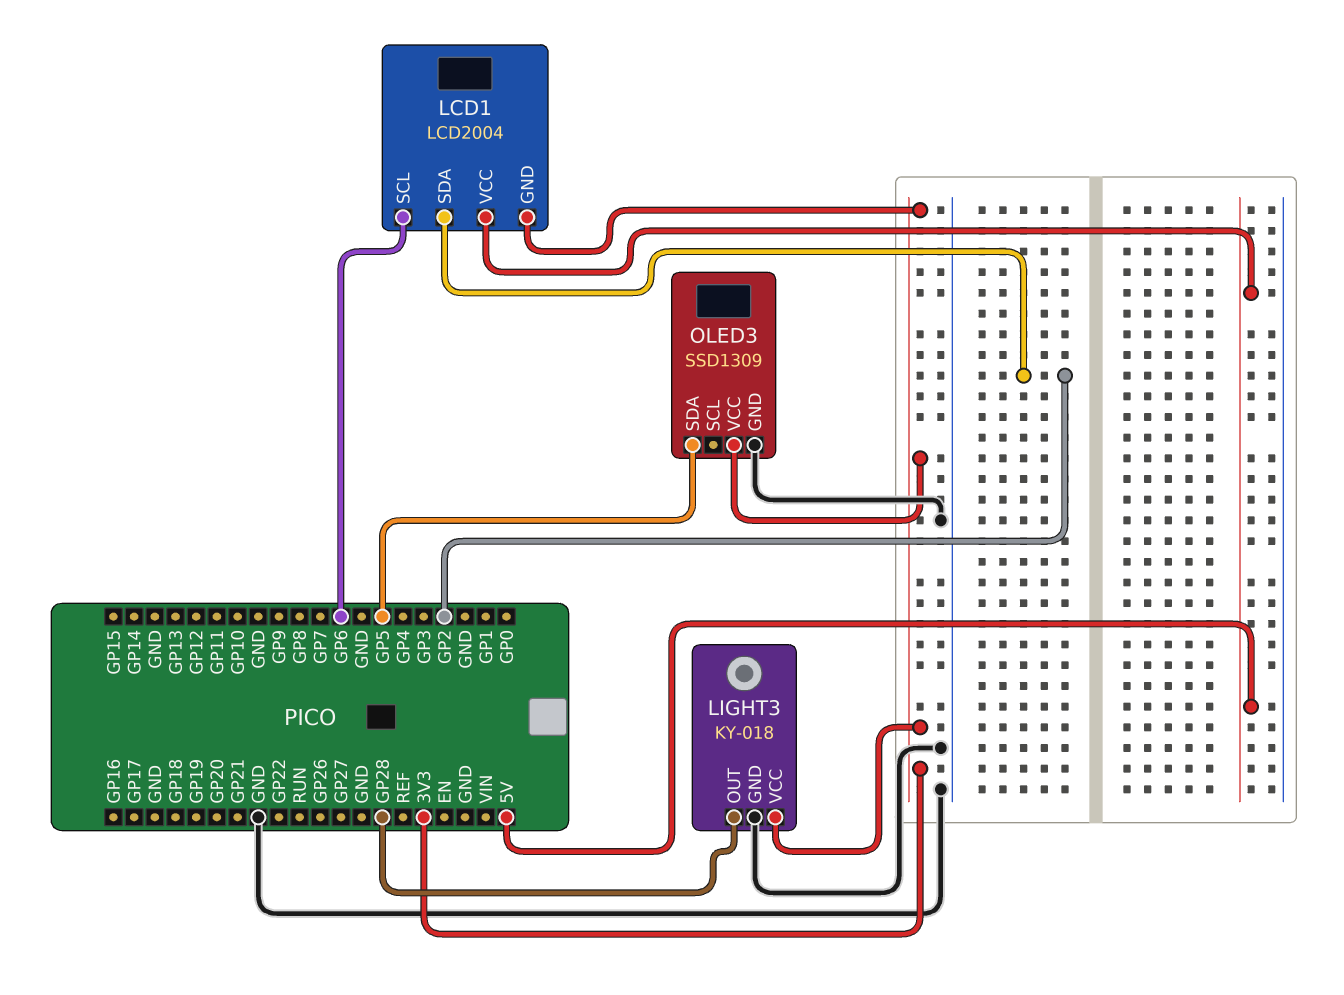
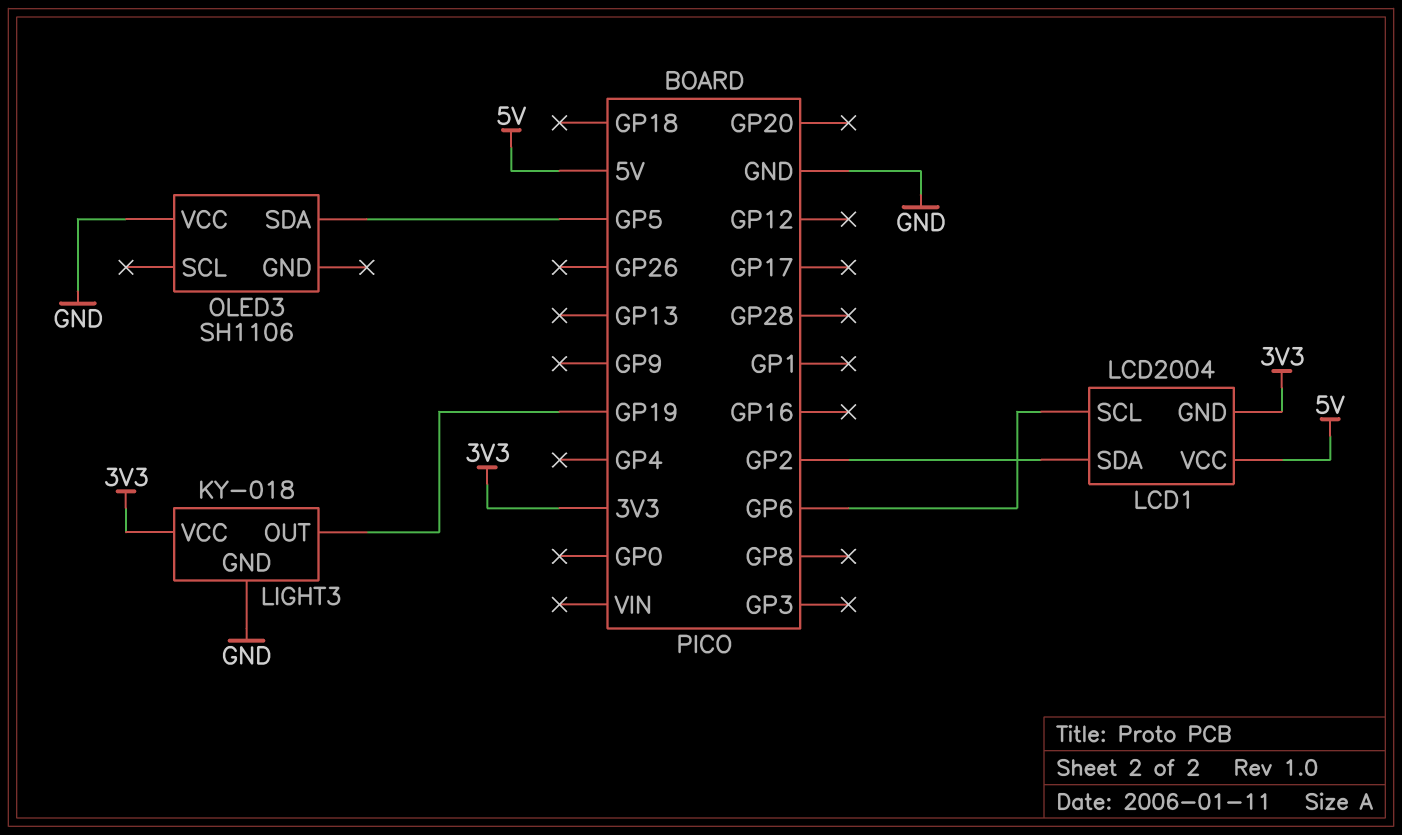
LIGHT3 pin OUT: GP28 -> GP19
OLED3: SSD1309 -> SH1106
OLED3 pin GND: GND -> none
OLED3 pin VCC: 3V3 -> GND

